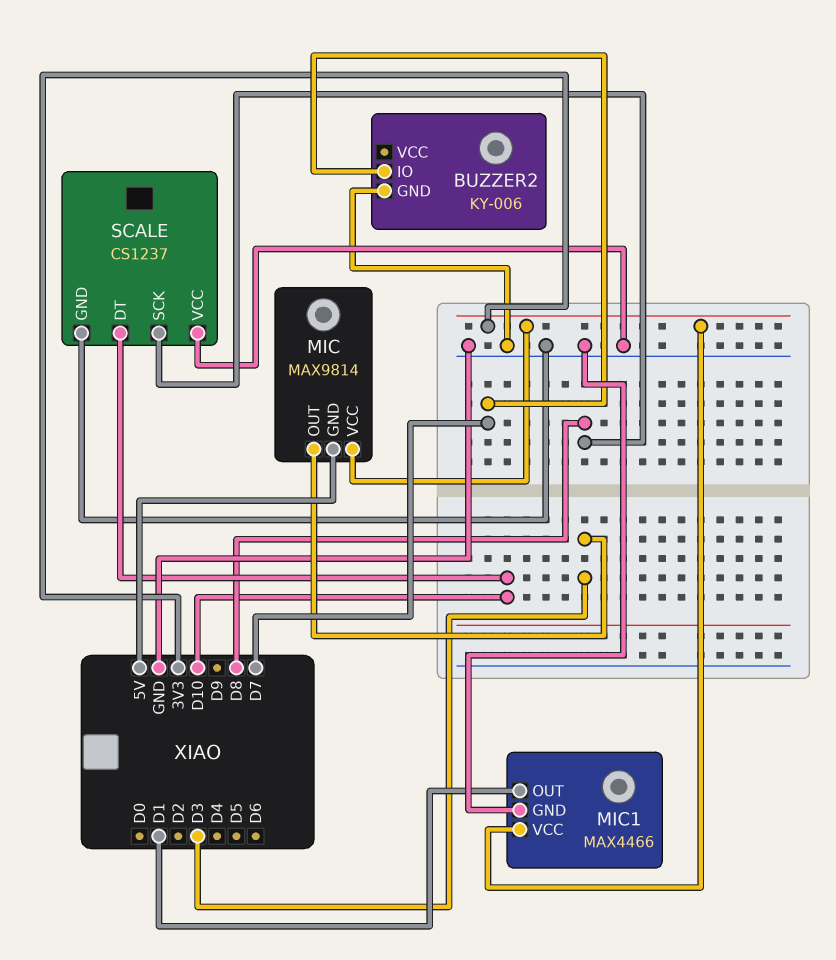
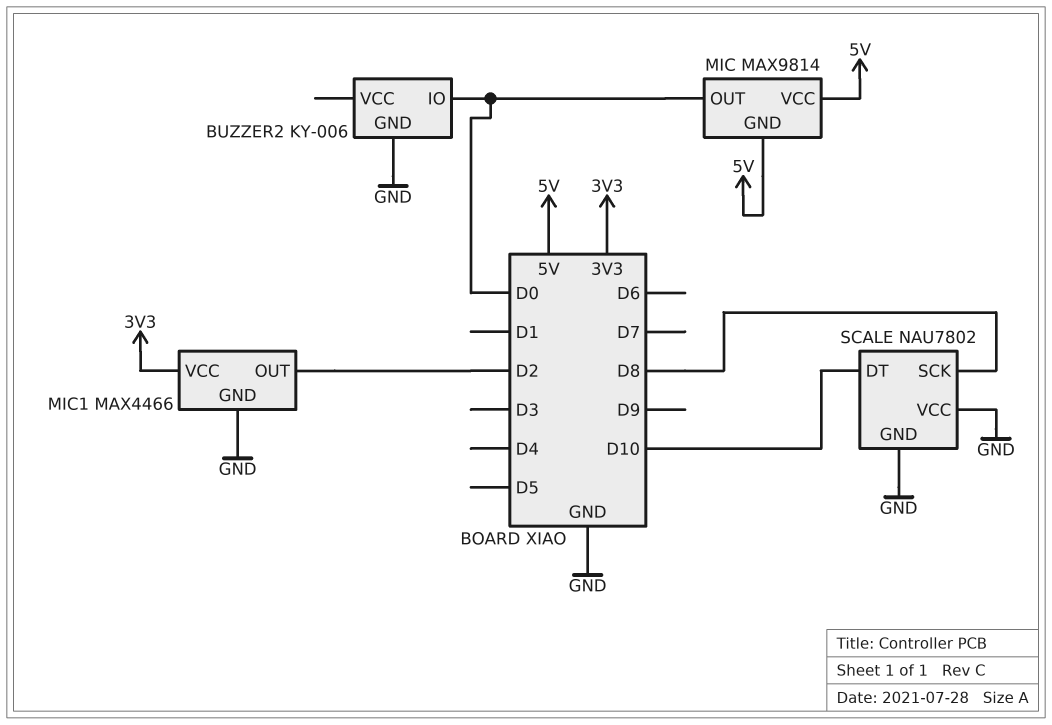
BUZZER2 pin IO: D7 -> D0
MIC pin OUT: D3 -> D0
MIC pin VCC: 3V3 -> 5V
MIC1 pin OUT: D1 -> D2
SCALE: CS1237 -> NAU7802

